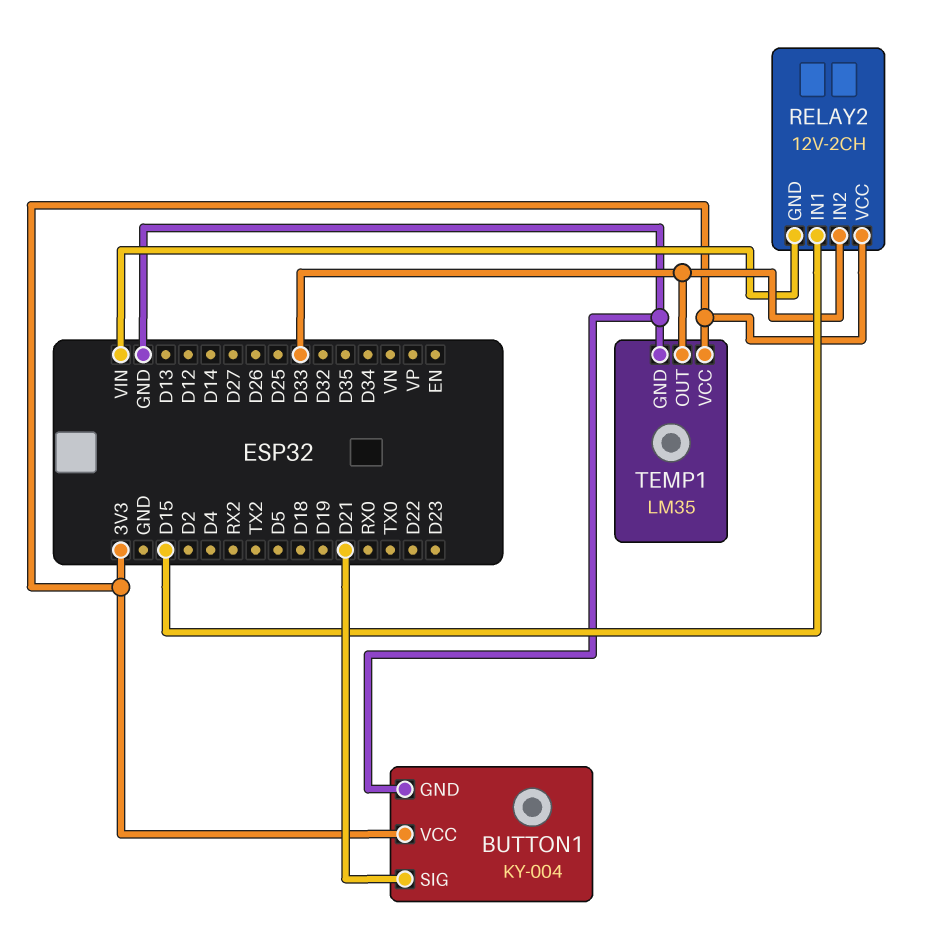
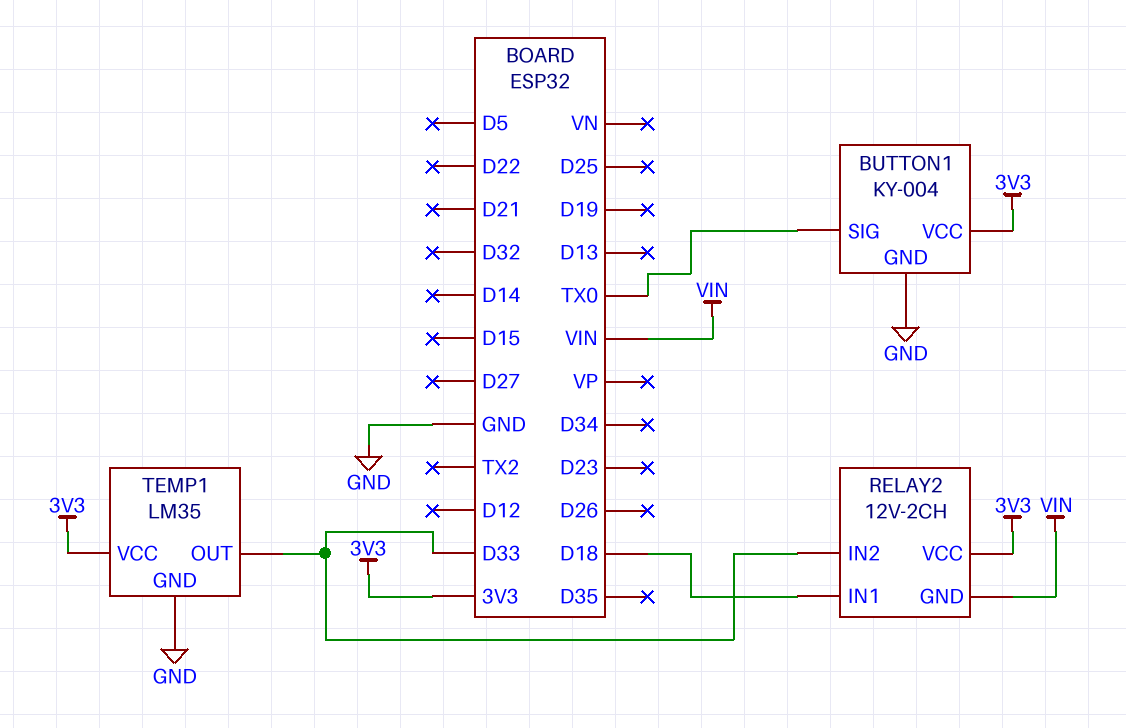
BUTTON1 pin SIG: D21 -> TX0
RELAY2 pin IN1: D15 -> D18

